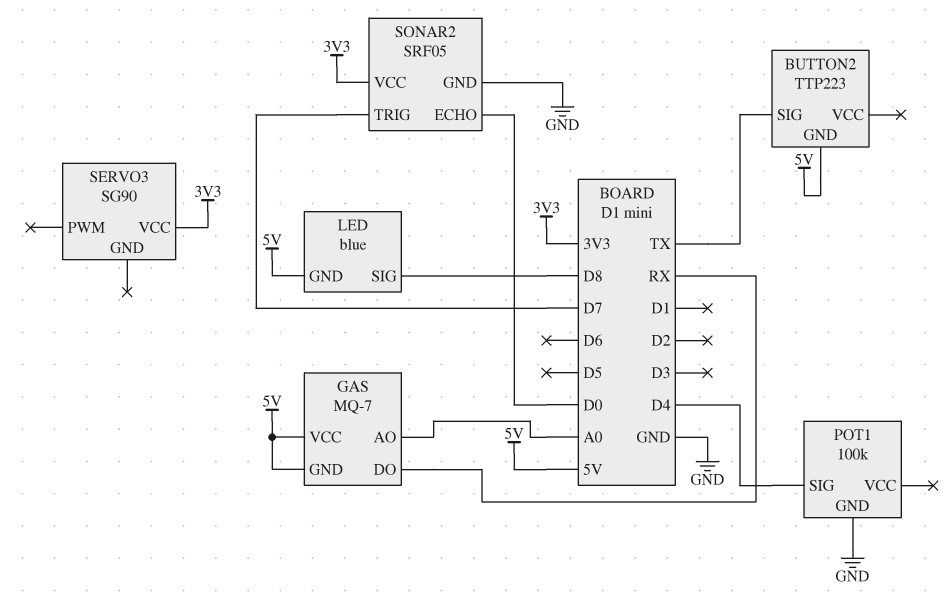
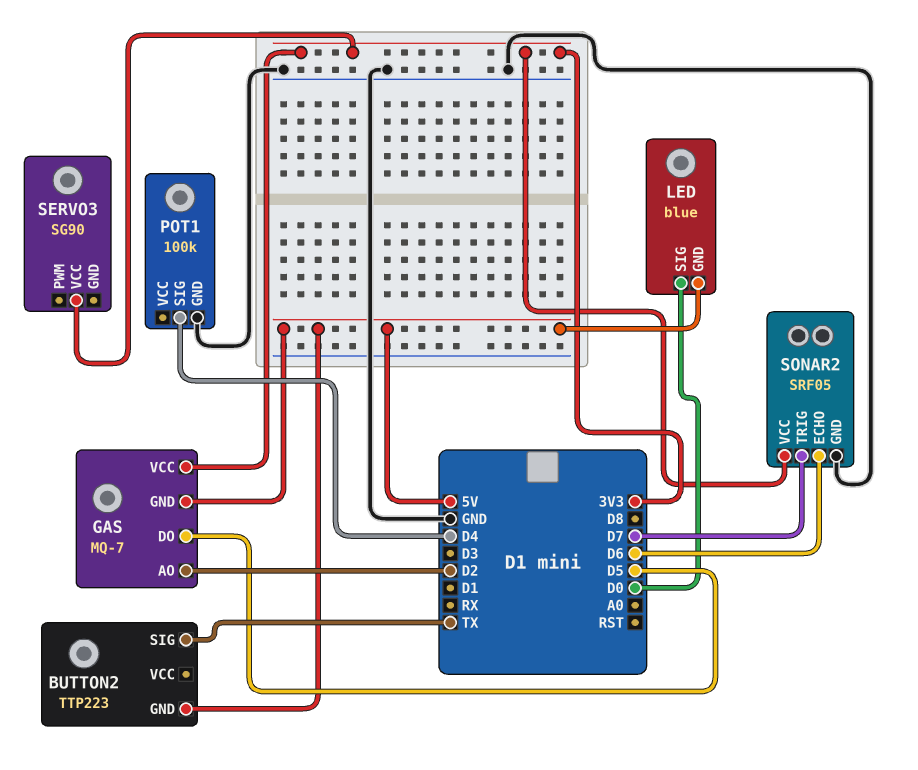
GAS pin AO: A0 -> D2
GAS pin DO: RX -> D5
GAS pin VCC: 5V -> 3V3
LED pin SIG: D8 -> D0
SONAR2 pin ECHO: D0 -> D6

